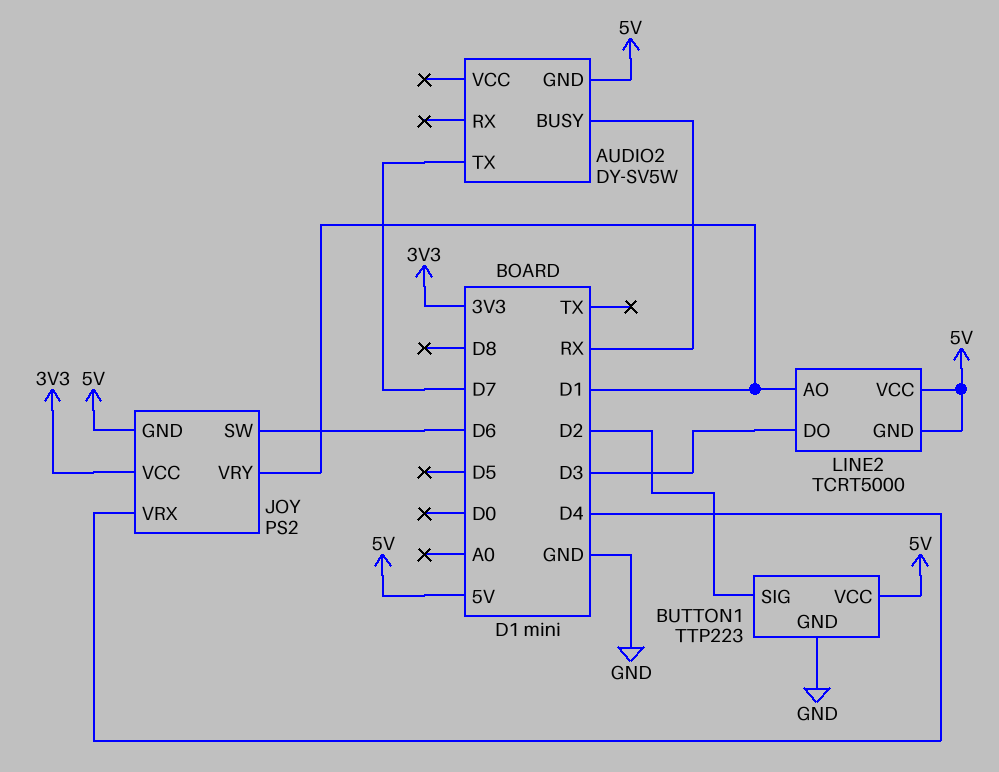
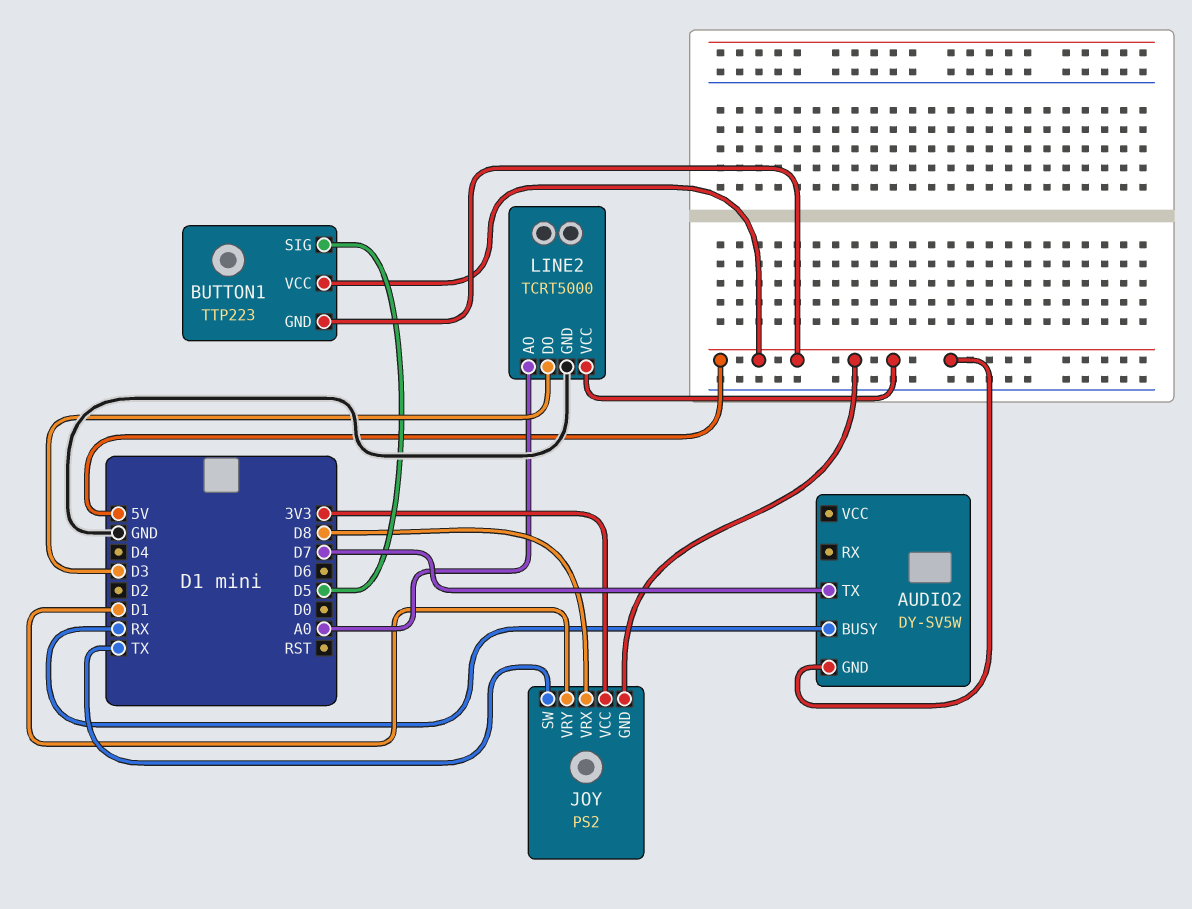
BUTTON1 pin GND: GND -> 5V
BUTTON1 pin SIG: D2 -> D5
JOY pin SW: D6 -> TX
JOY pin VRX: D4 -> D8
LINE2 pin AO: D1 -> A0
LINE2 pin GND: 5V -> GND

